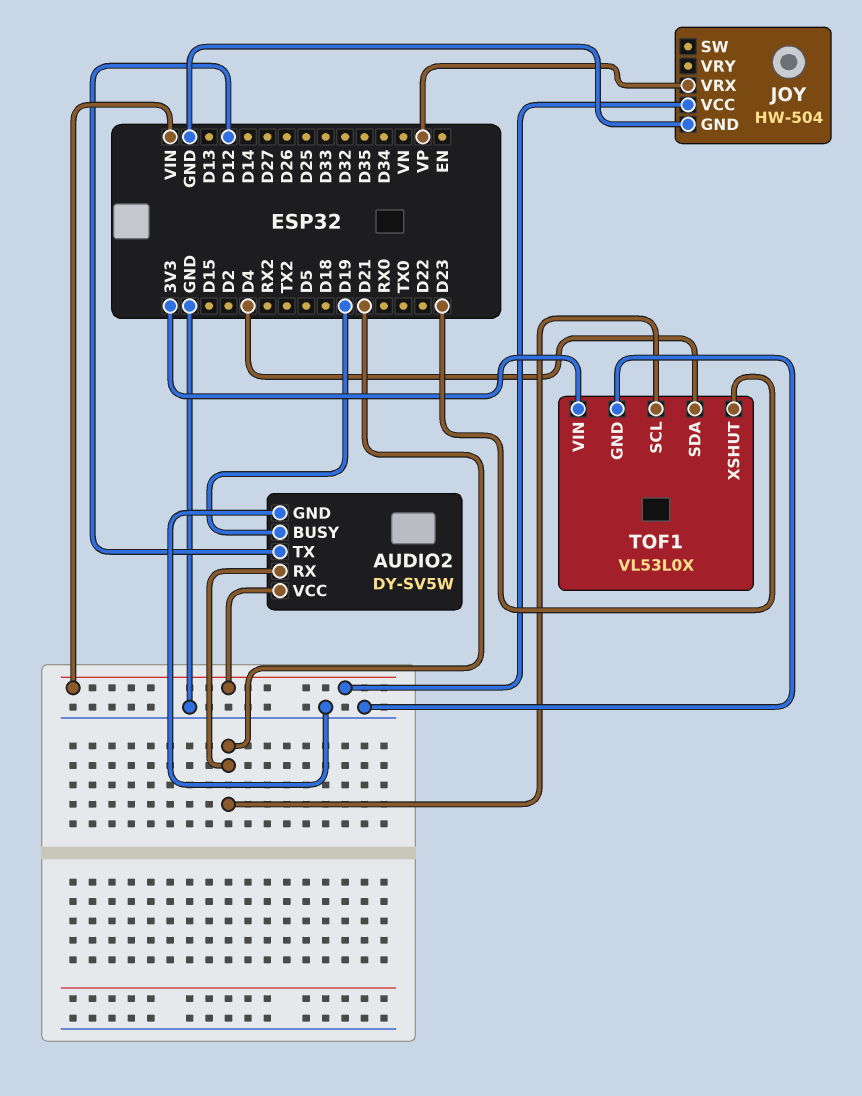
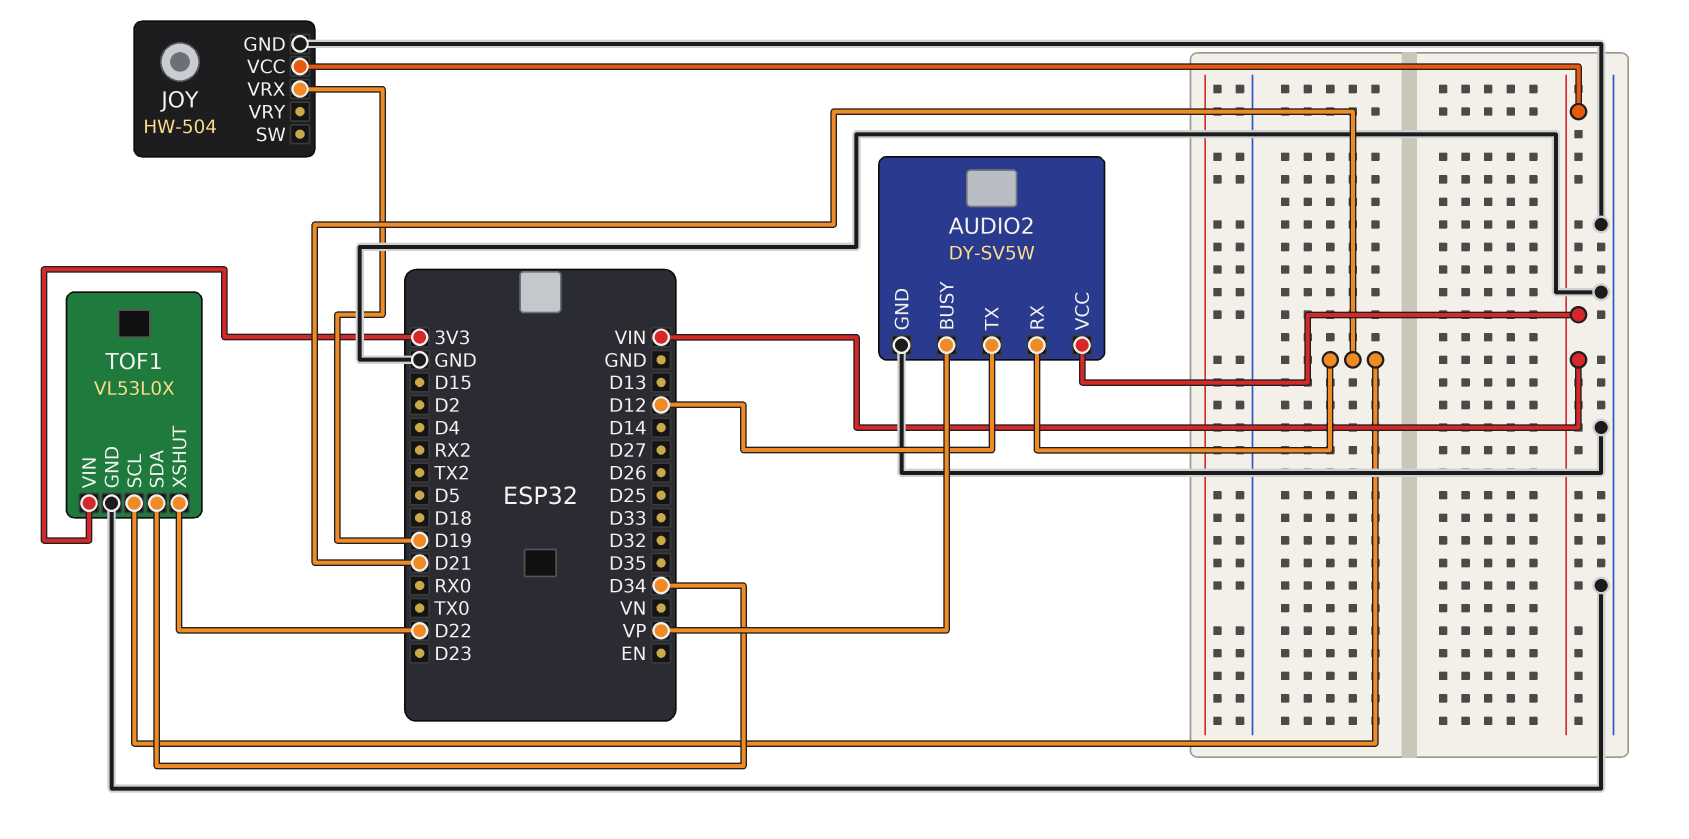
AUDIO2 pin BUSY: D19 -> VP
JOY pin VRX: VP -> D19
TOF1 pin SDA: D4 -> D34
TOF1 pin XSHUT: D23 -> D22

